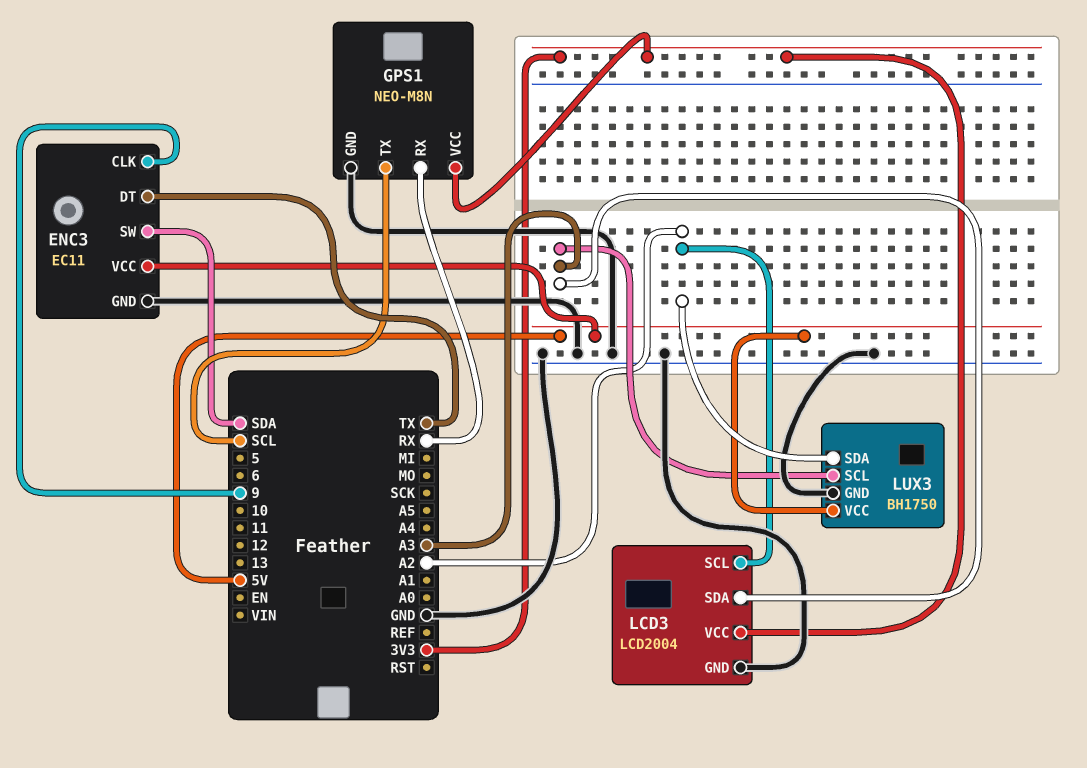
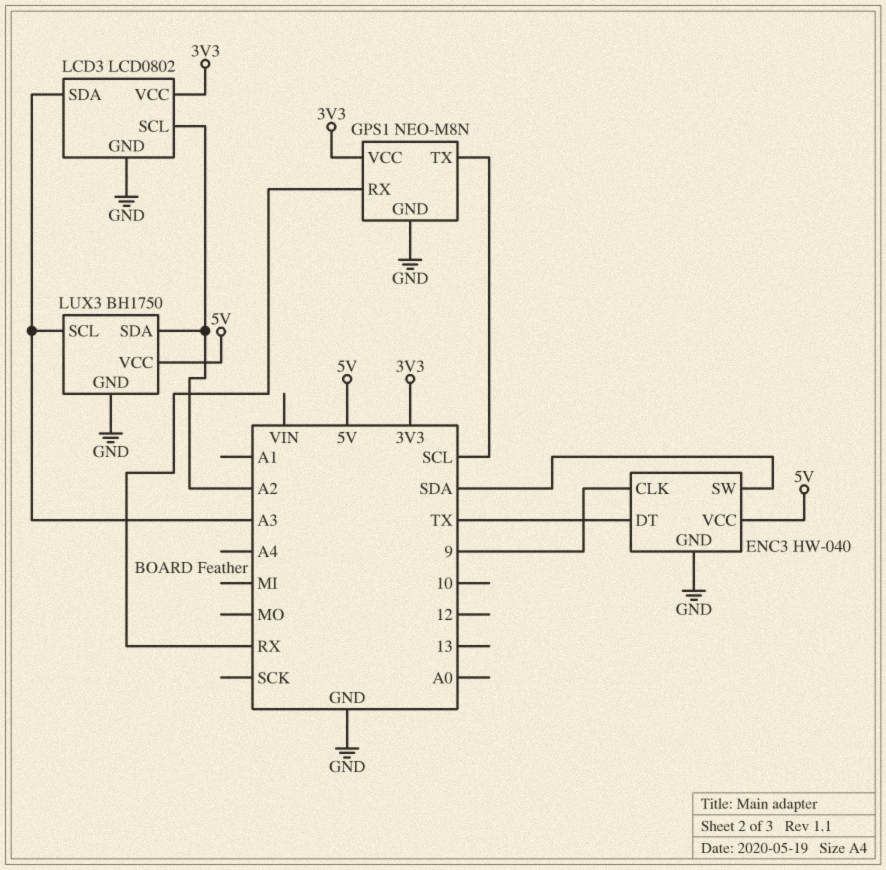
ENC3: EC11 -> HW-040
LCD3: LCD2004 -> LCD0802

